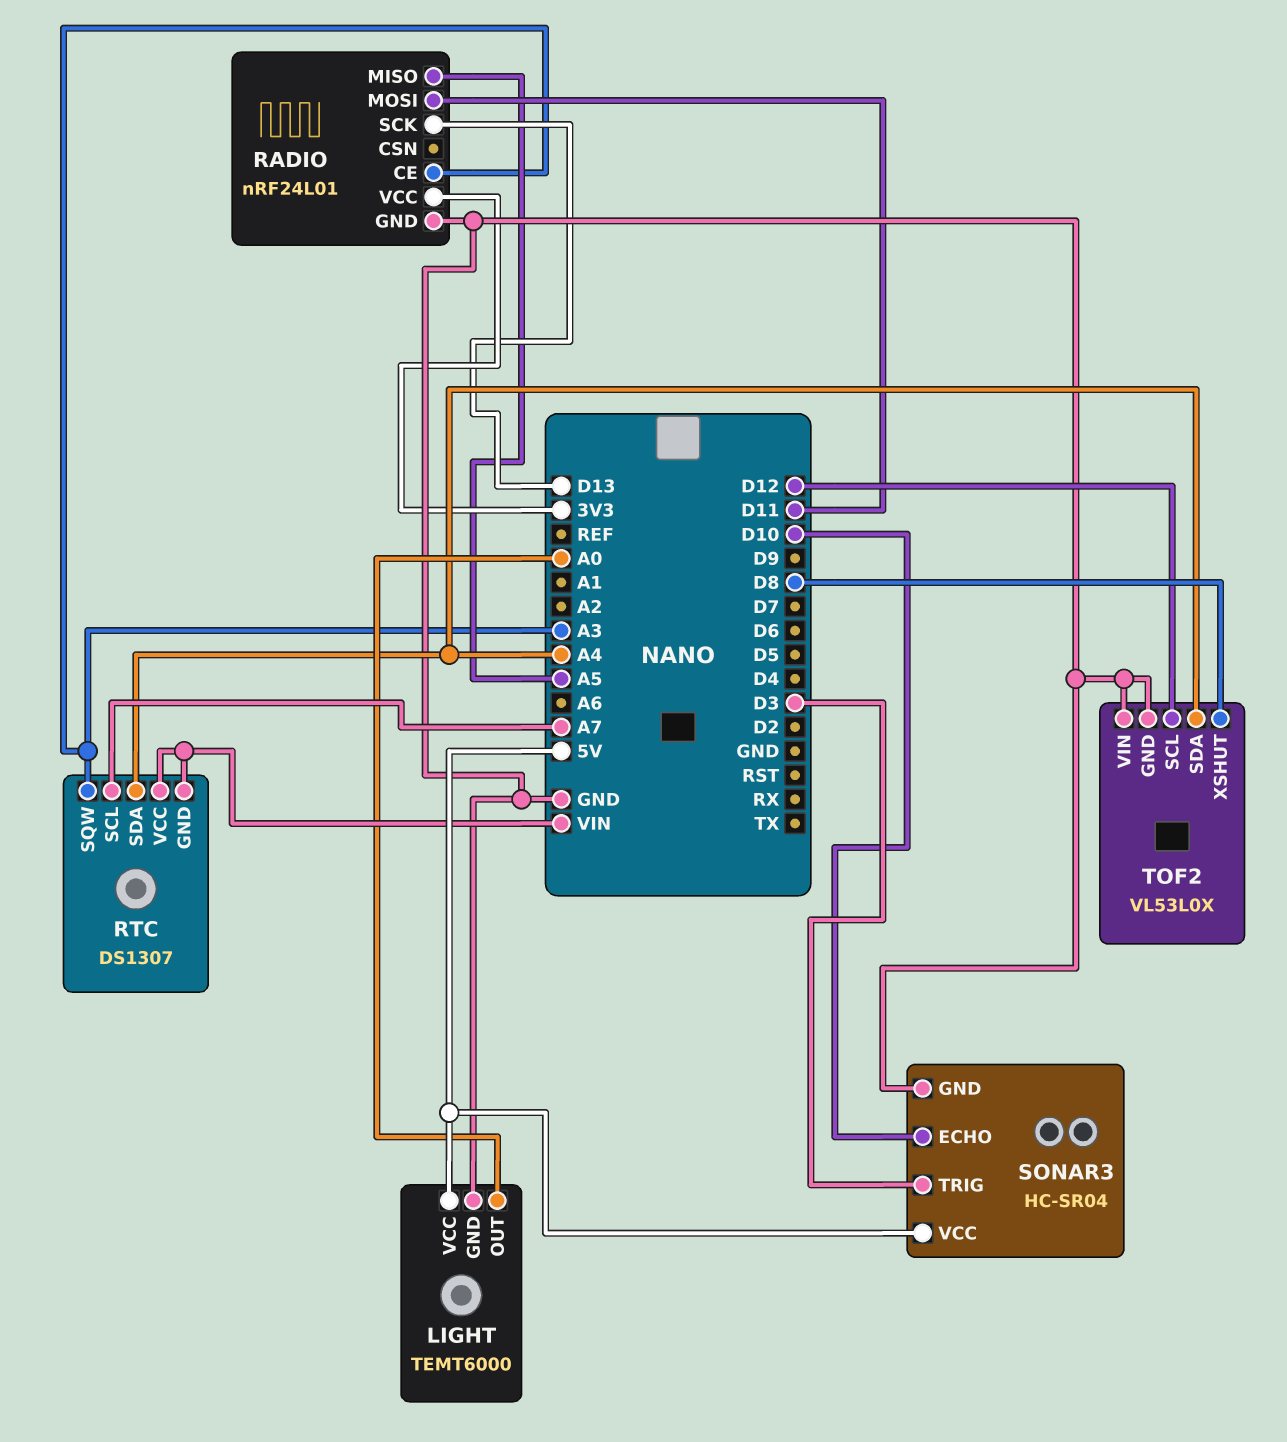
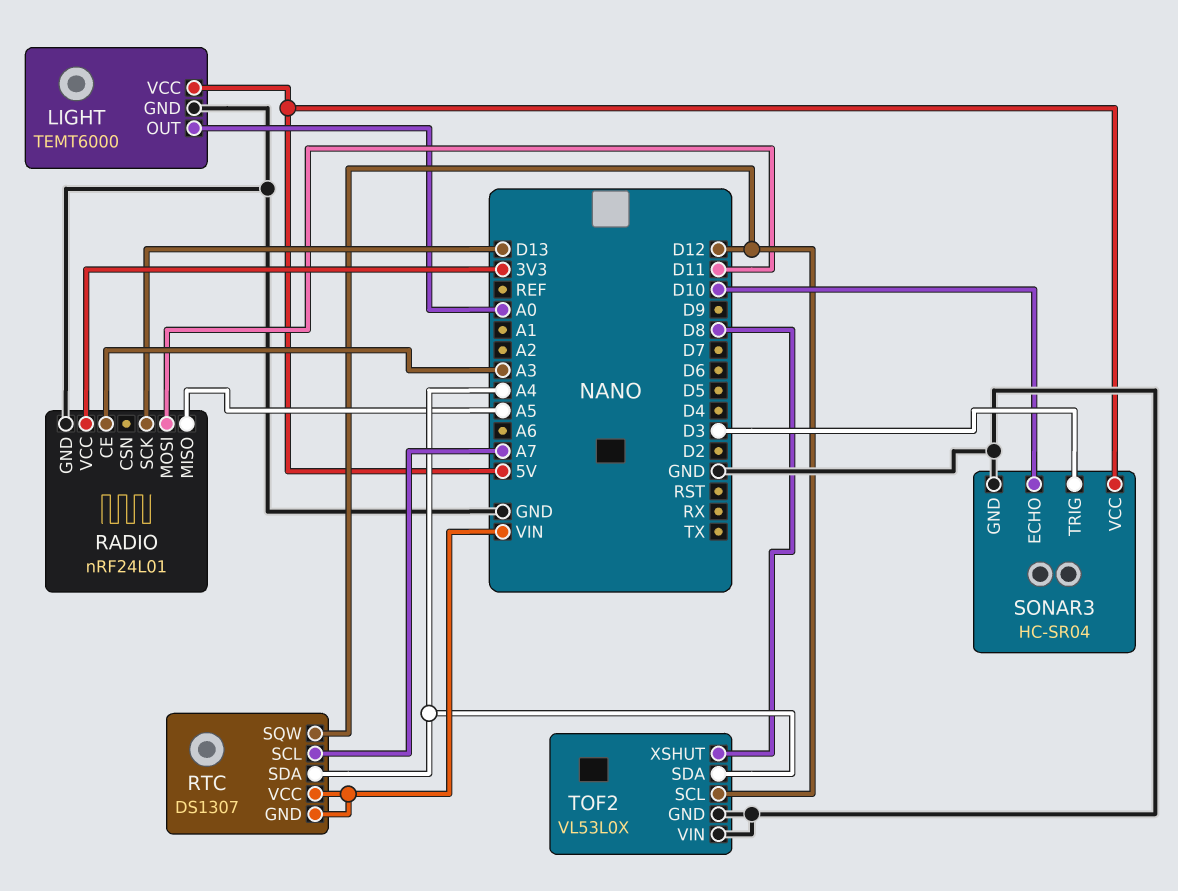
RTC pin SQW: A3 -> D12

